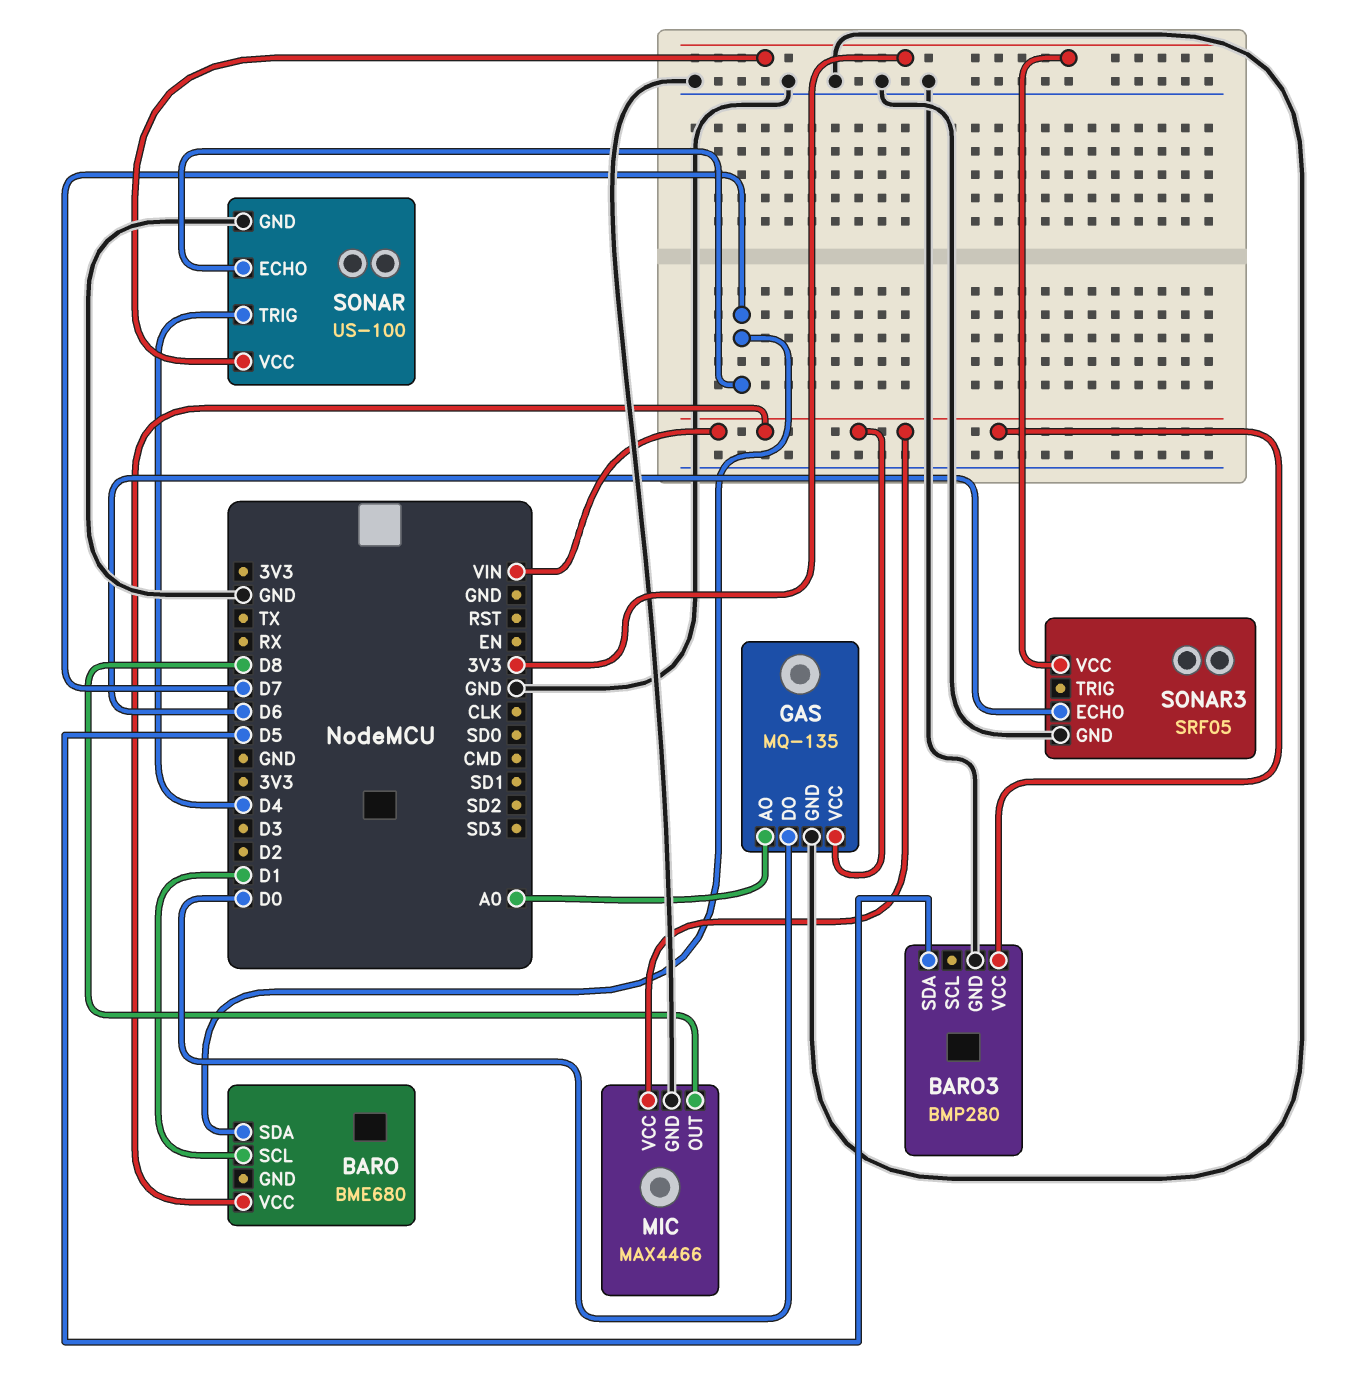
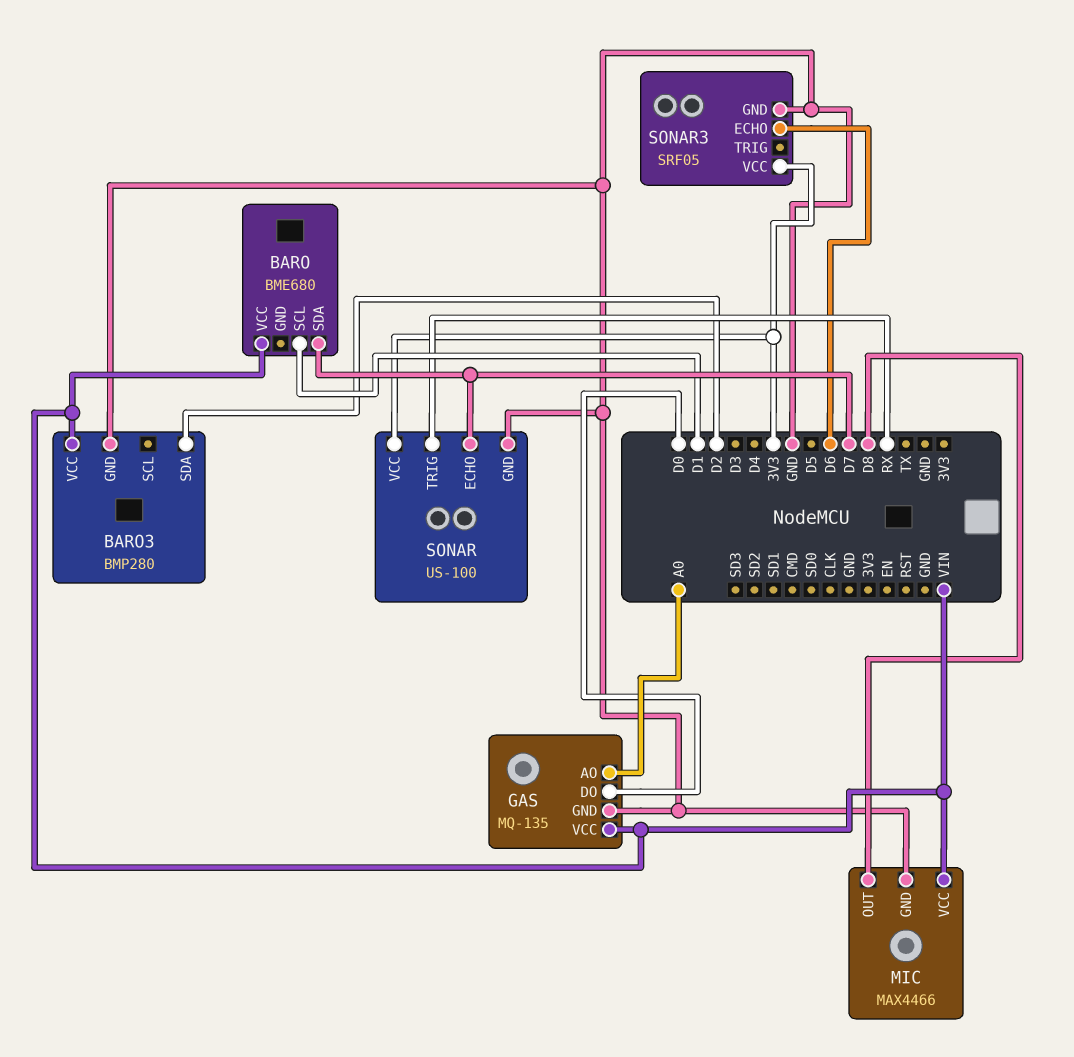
BARO3 pin SDA: D5 -> D2
SONAR pin TRIG: D4 -> RX

